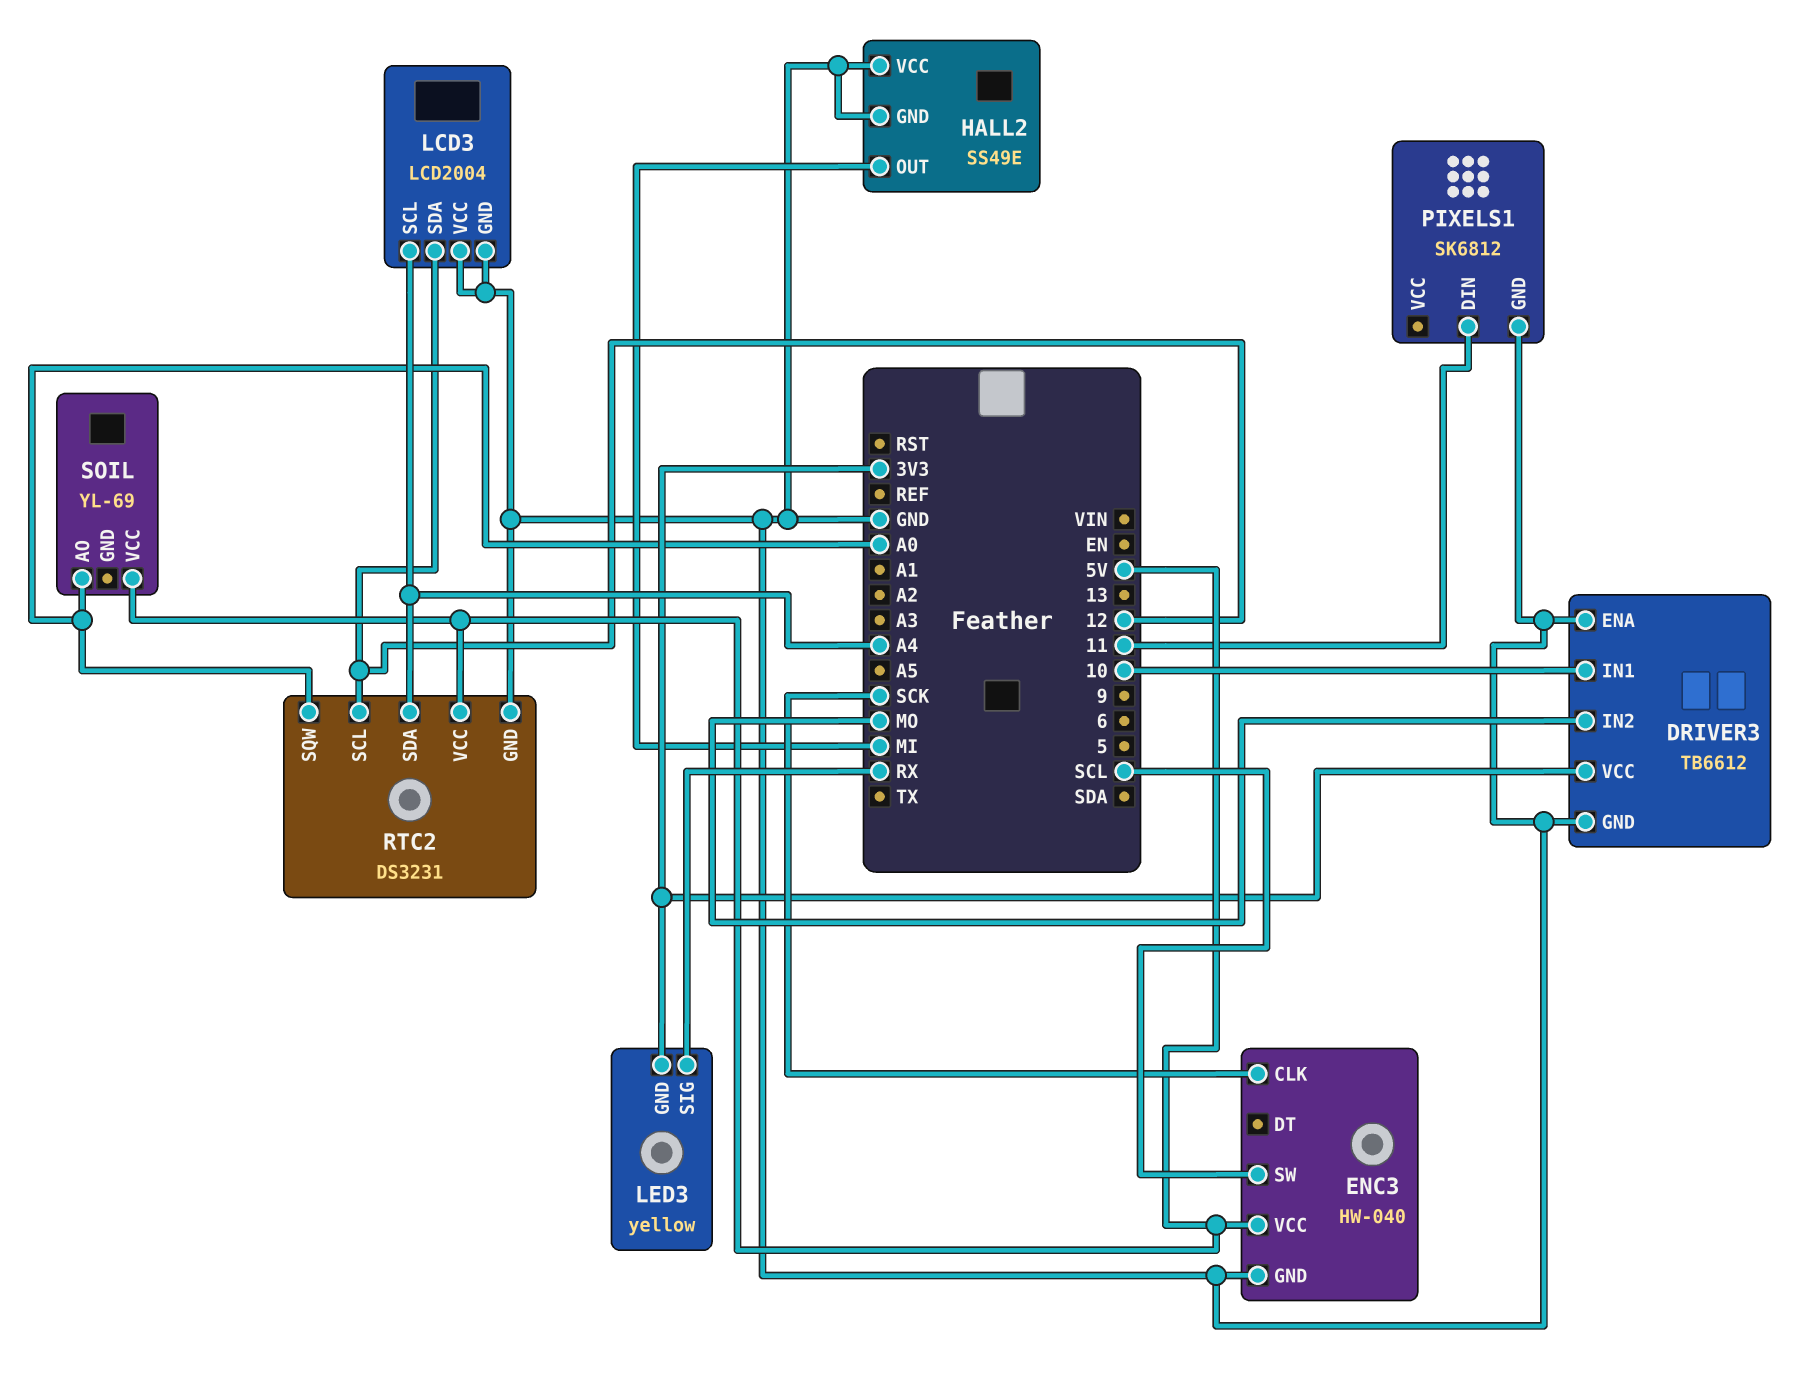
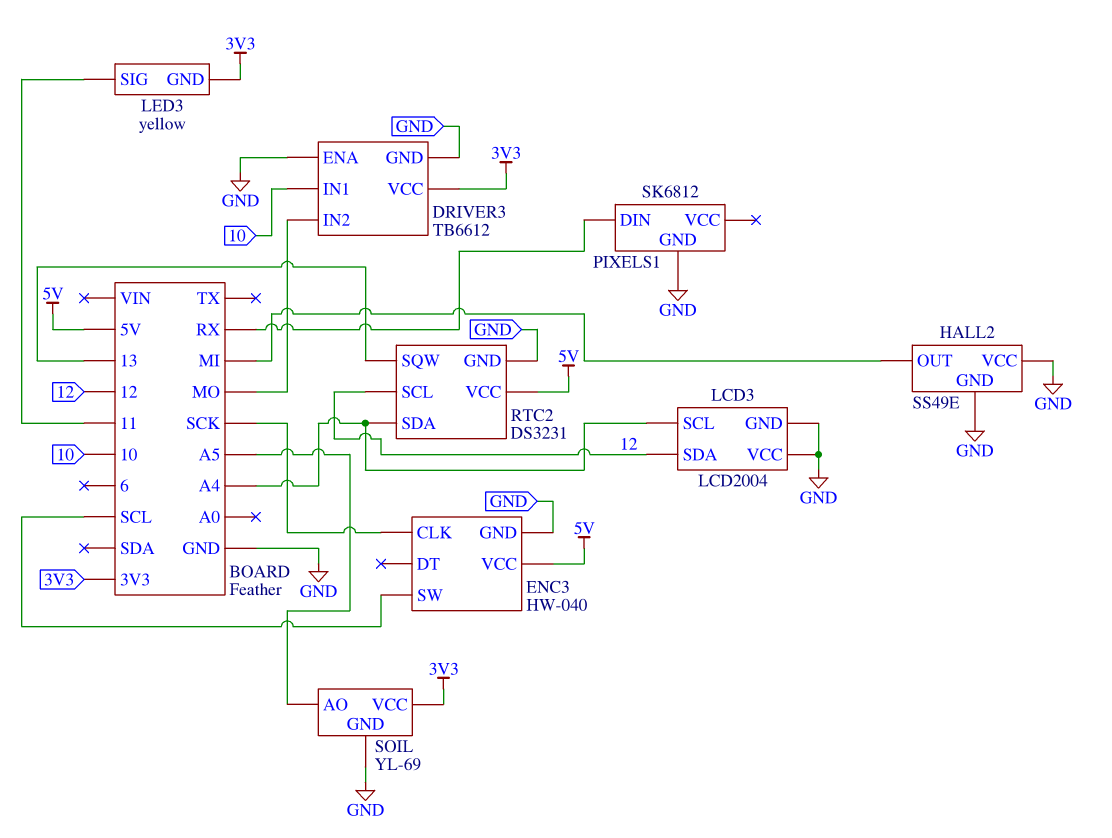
LED3 pin SIG: RX -> 11
PIXELS1 pin DIN: 11 -> RX
RTC2 pin SQW: A0 -> 13
SOIL pin AO: A0 -> A5
SOIL pin GND: none -> GND
SOIL pin VCC: 5V -> 3V3

